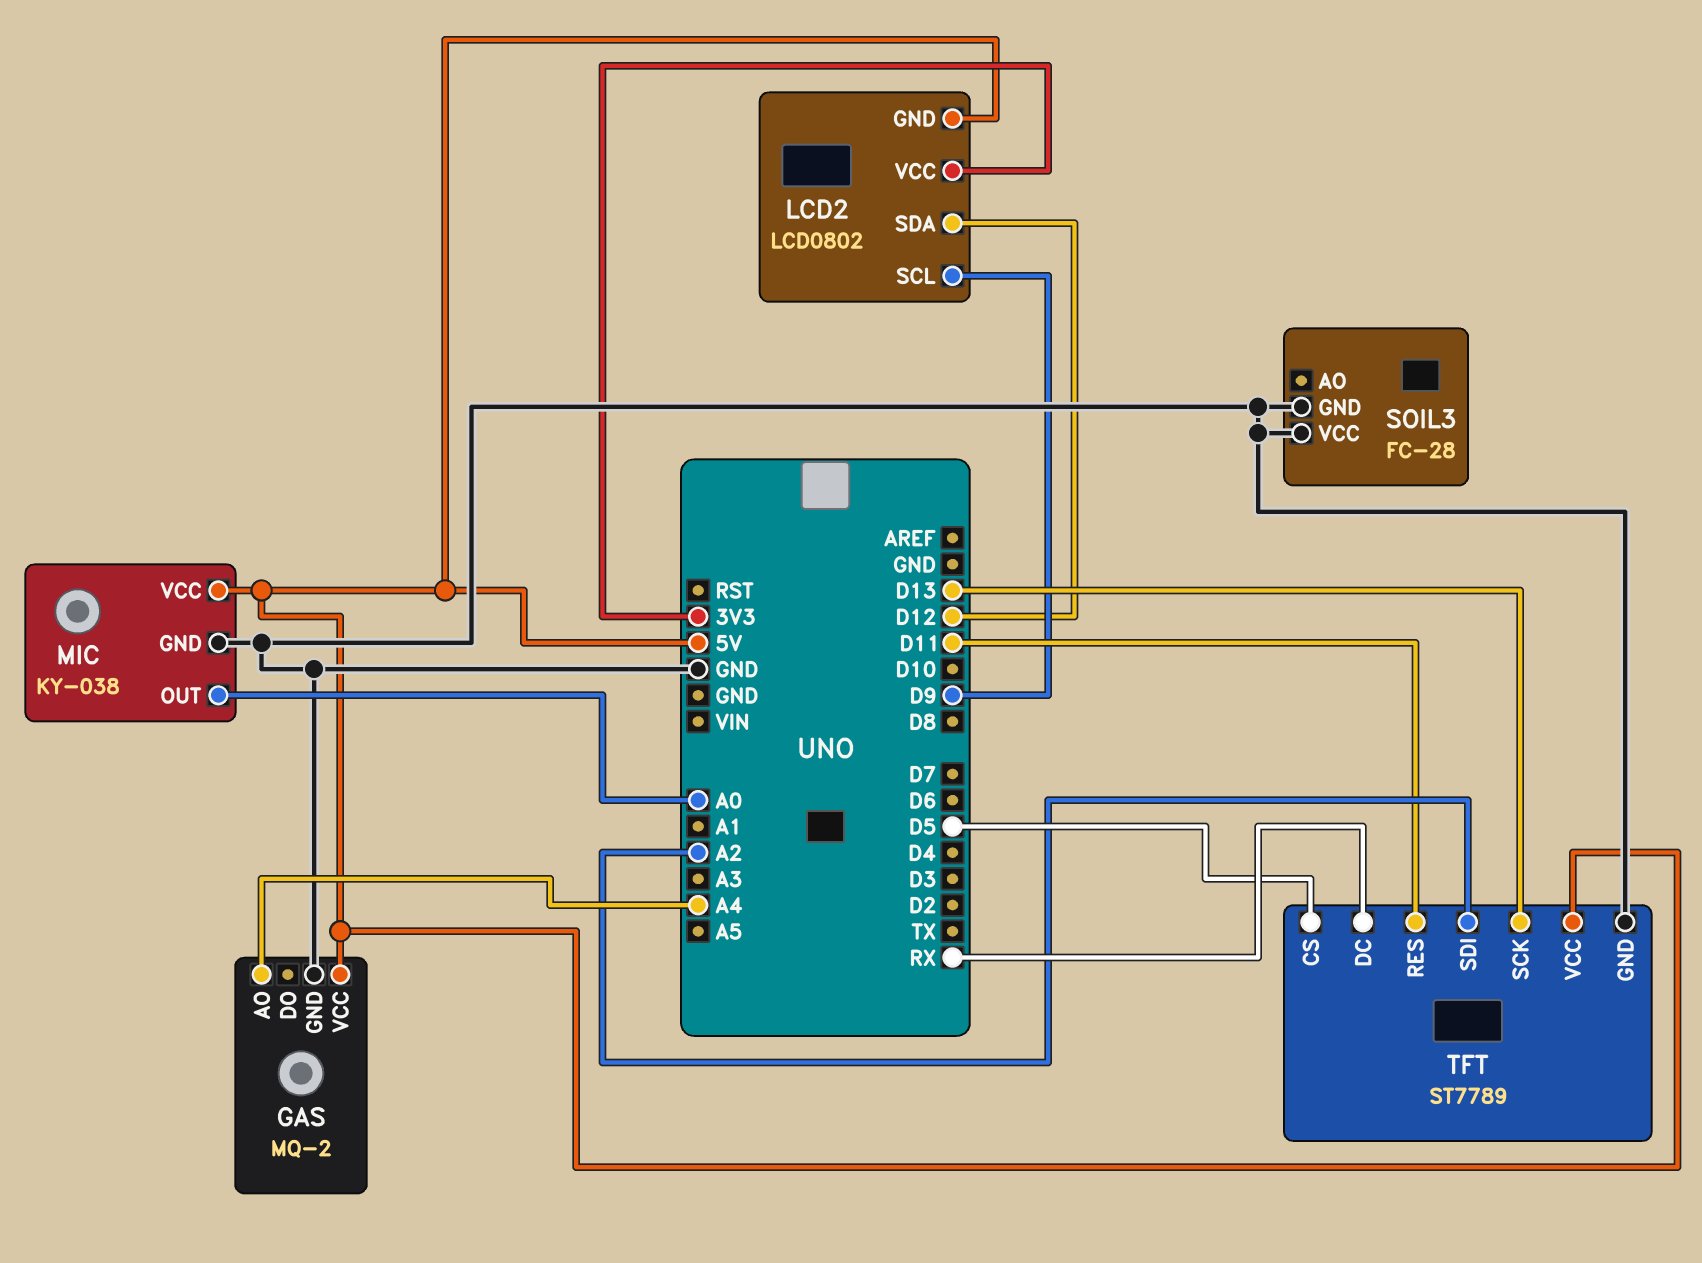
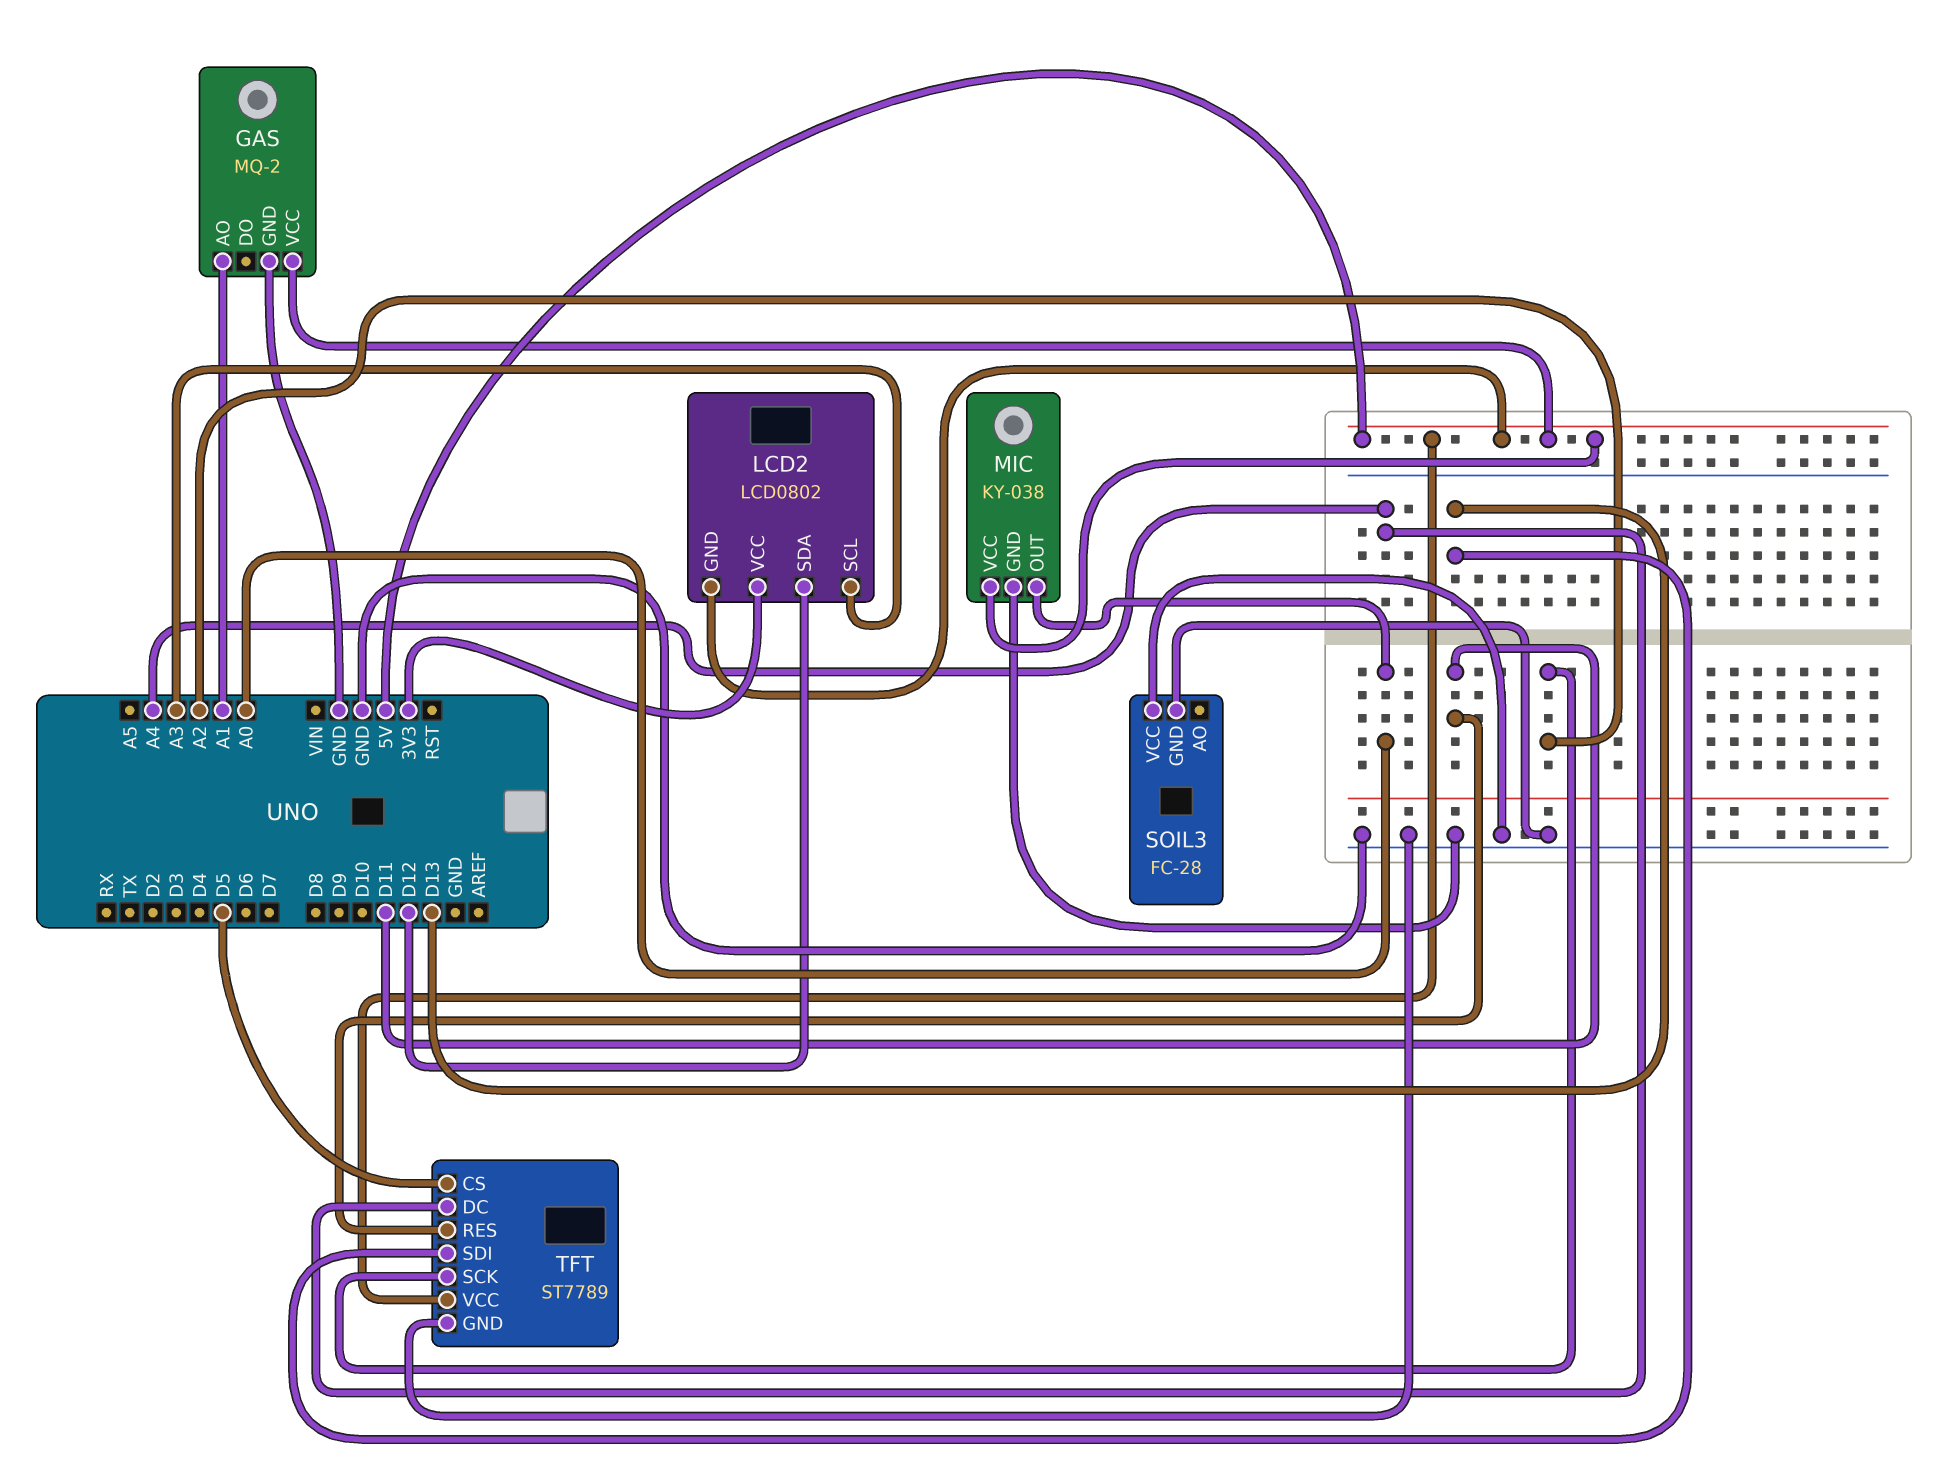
GAS pin AO: A4 -> A1
LCD2 pin SCL: D9 -> A3
TFT pin DC: RX -> A4
TFT pin SCK: D13 -> A2
TFT pin SDI: A2 -> D13

